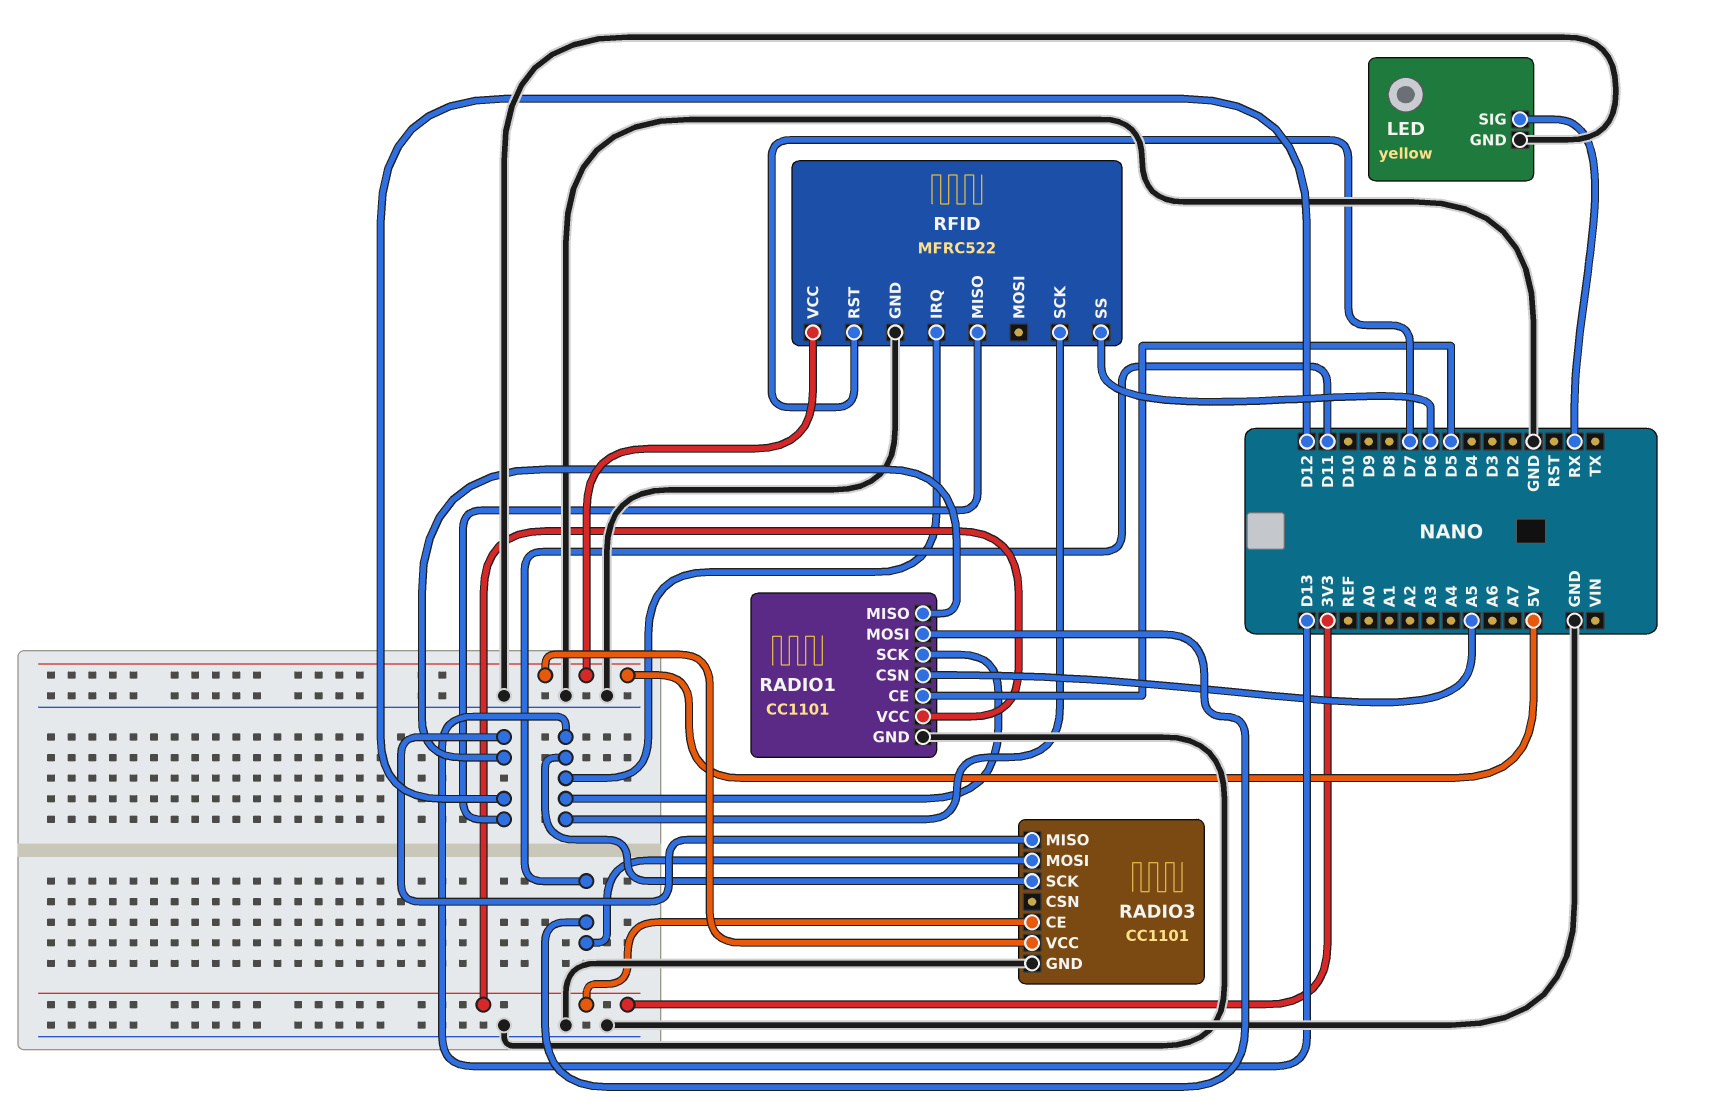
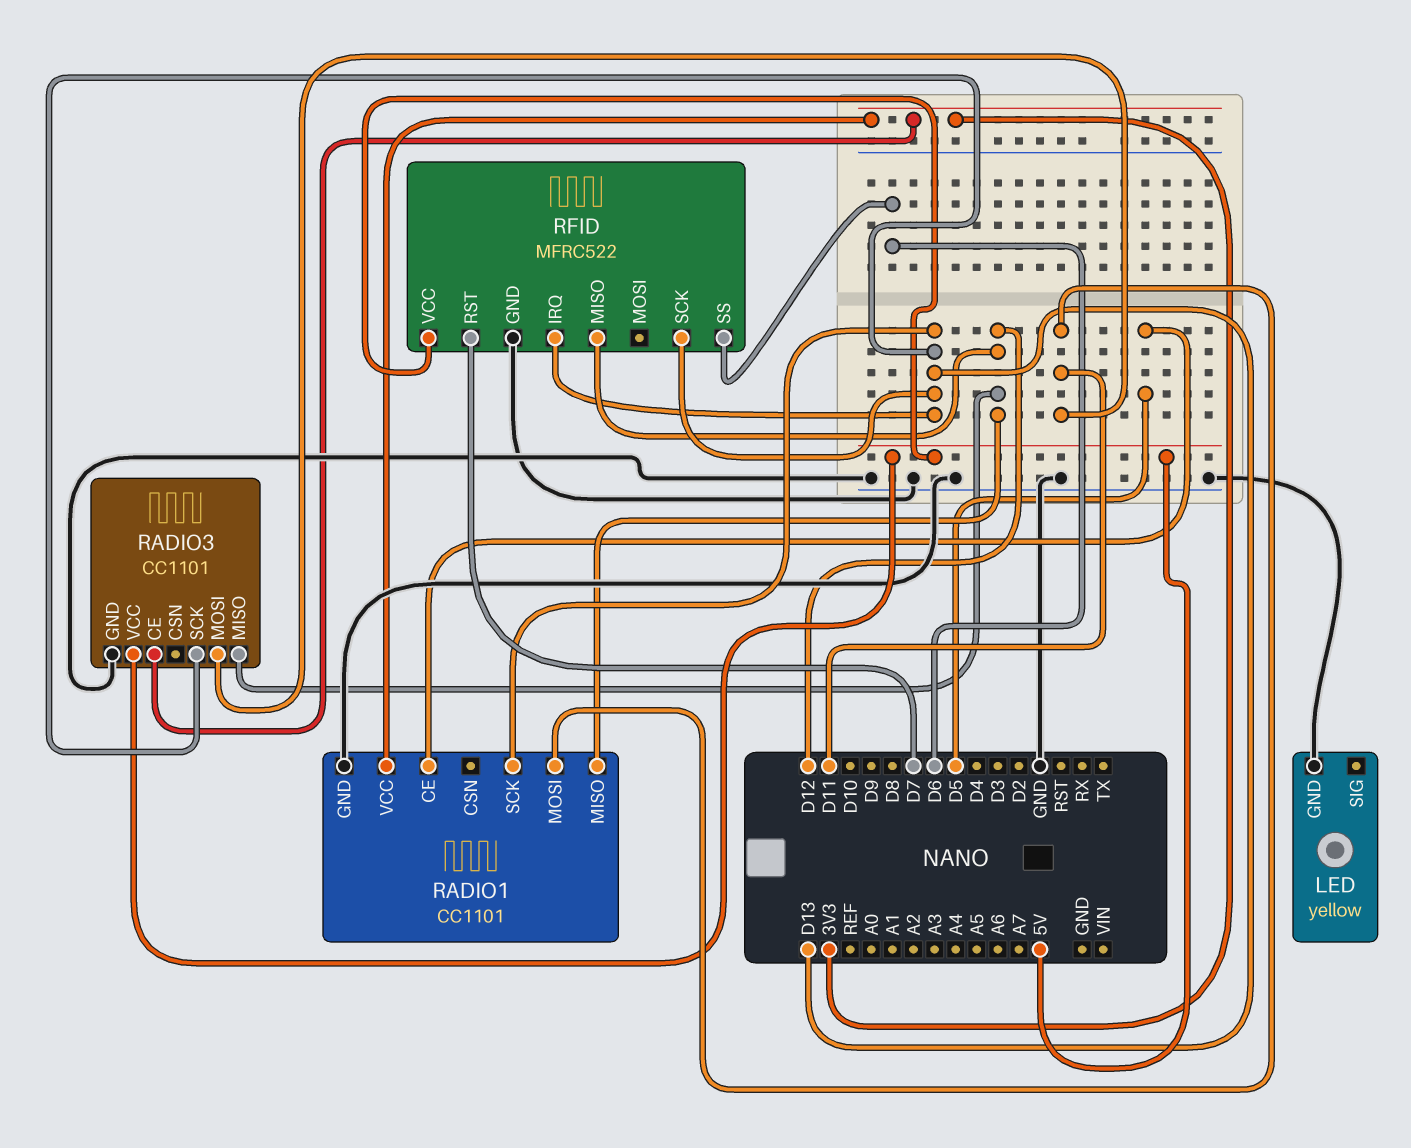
LED pin SIG: RX -> none
RADIO1 pin CSN: A5 -> none

